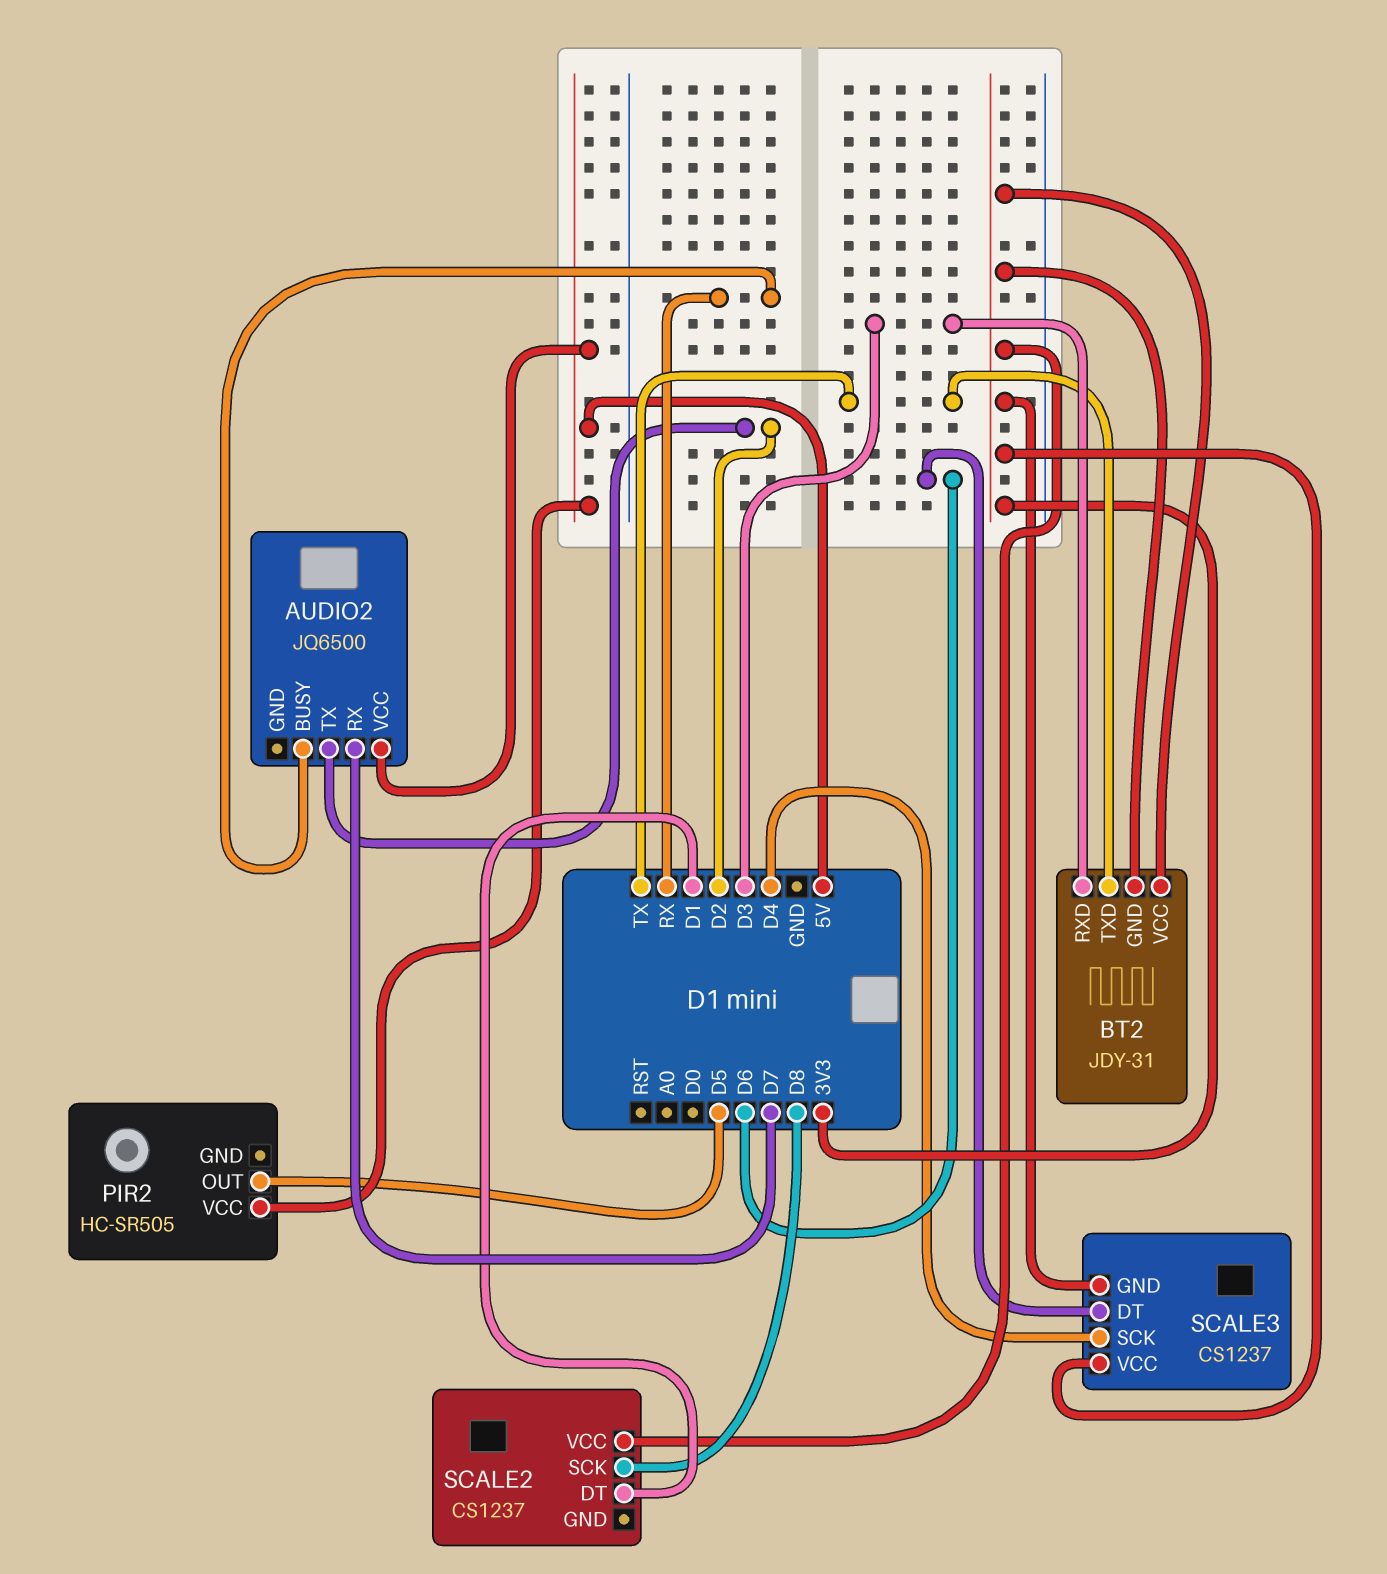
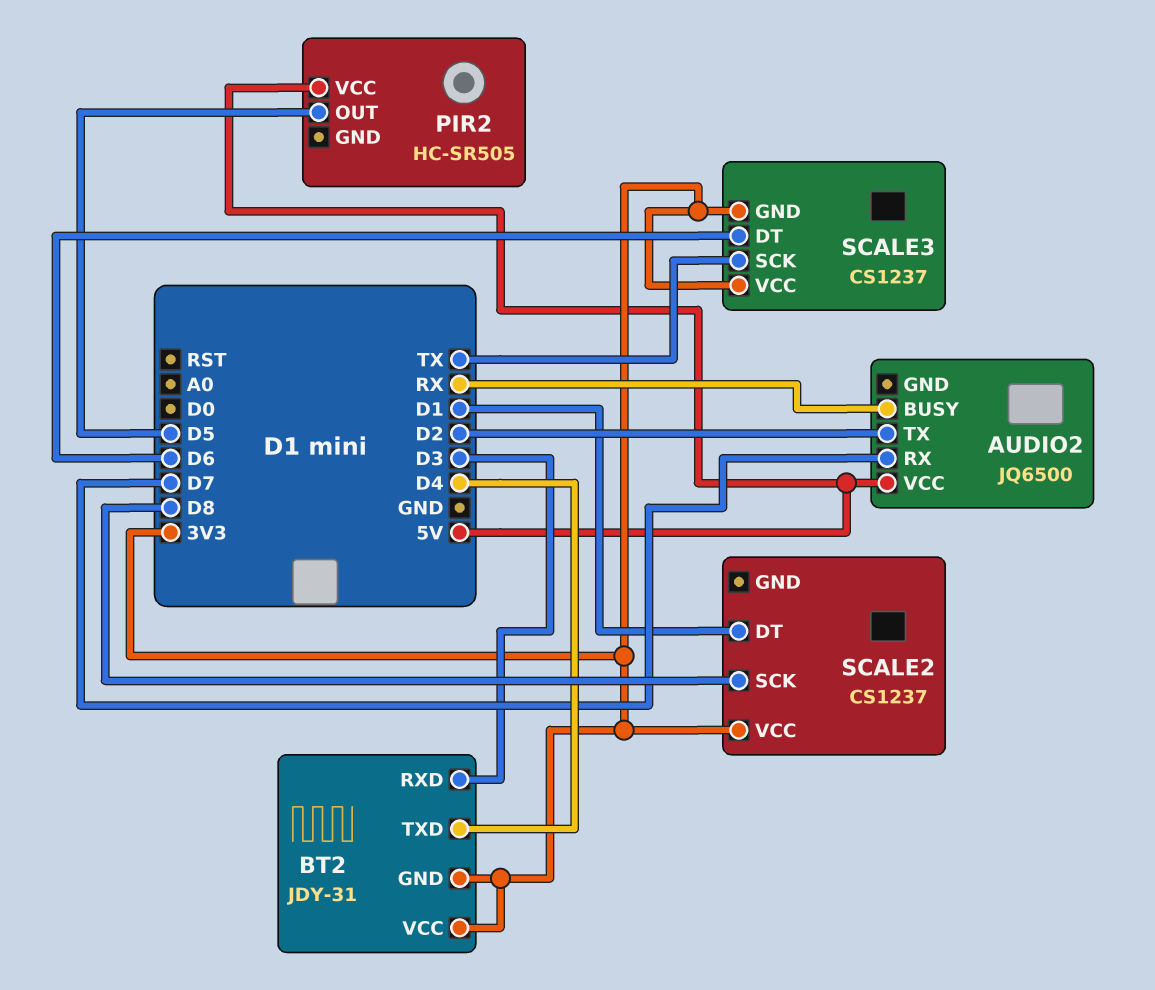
BT2 pin TXD: TX -> D4
SCALE3 pin SCK: D4 -> TX

